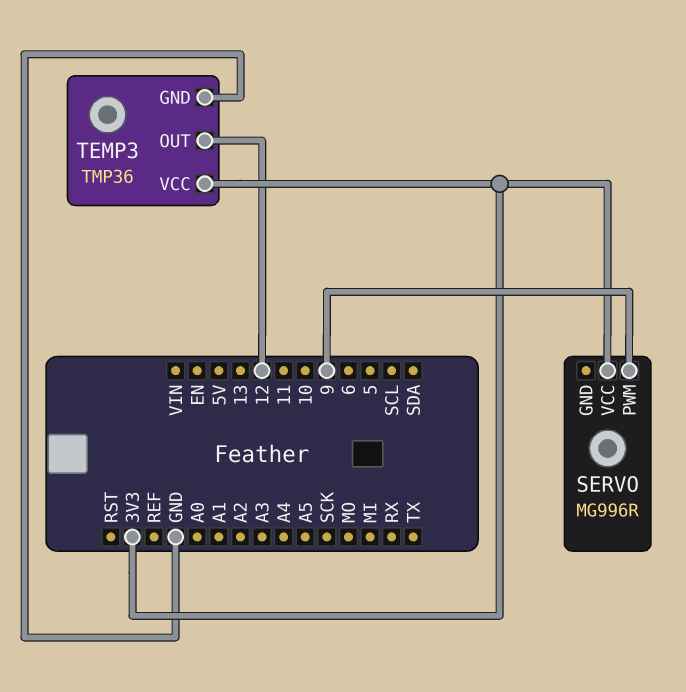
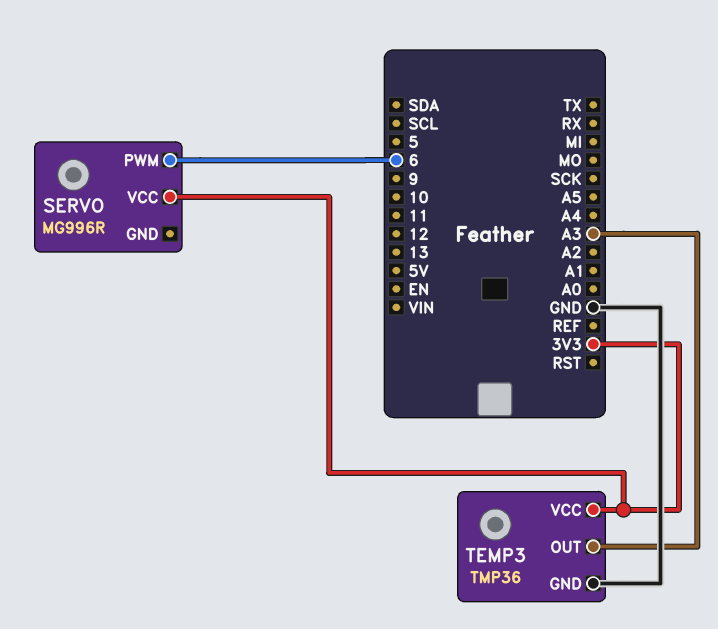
SERVO pin PWM: 9 -> 6
TEMP3 pin OUT: 12 -> A3

